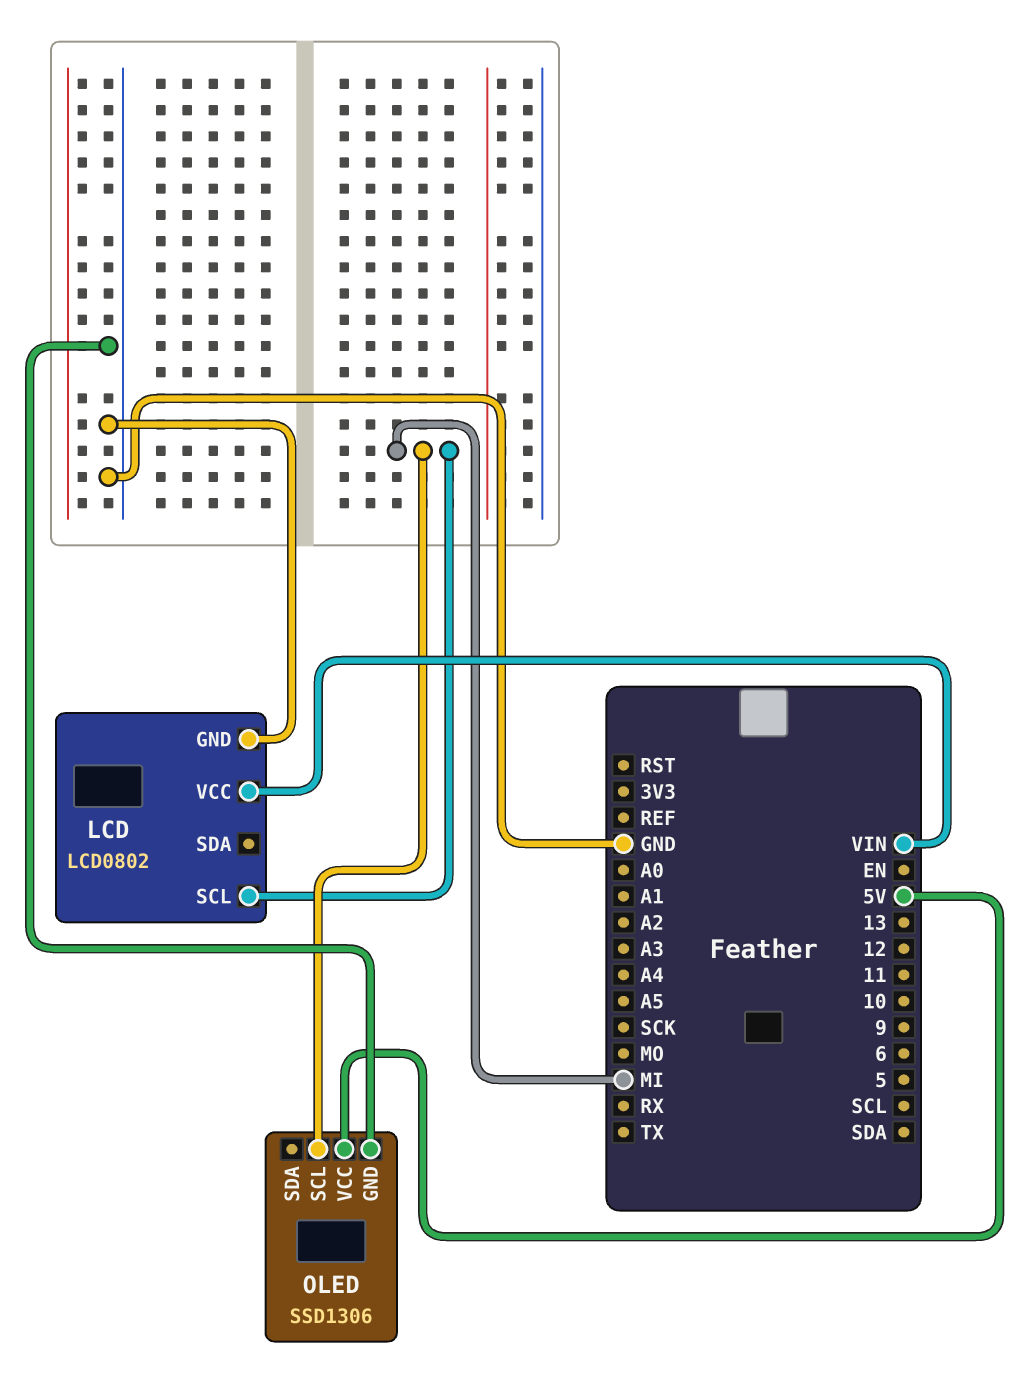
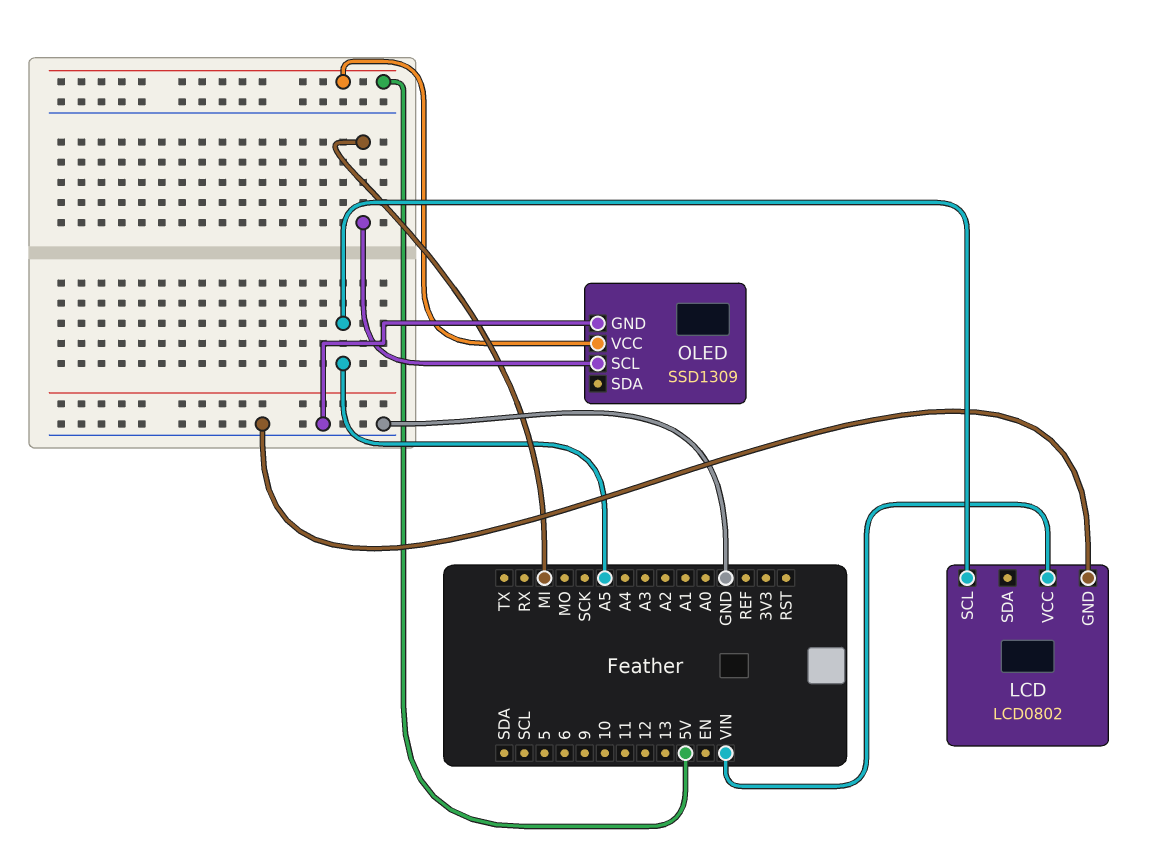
LCD pin SCL: MI -> A5
OLED: SSD1306 -> SSD1309

